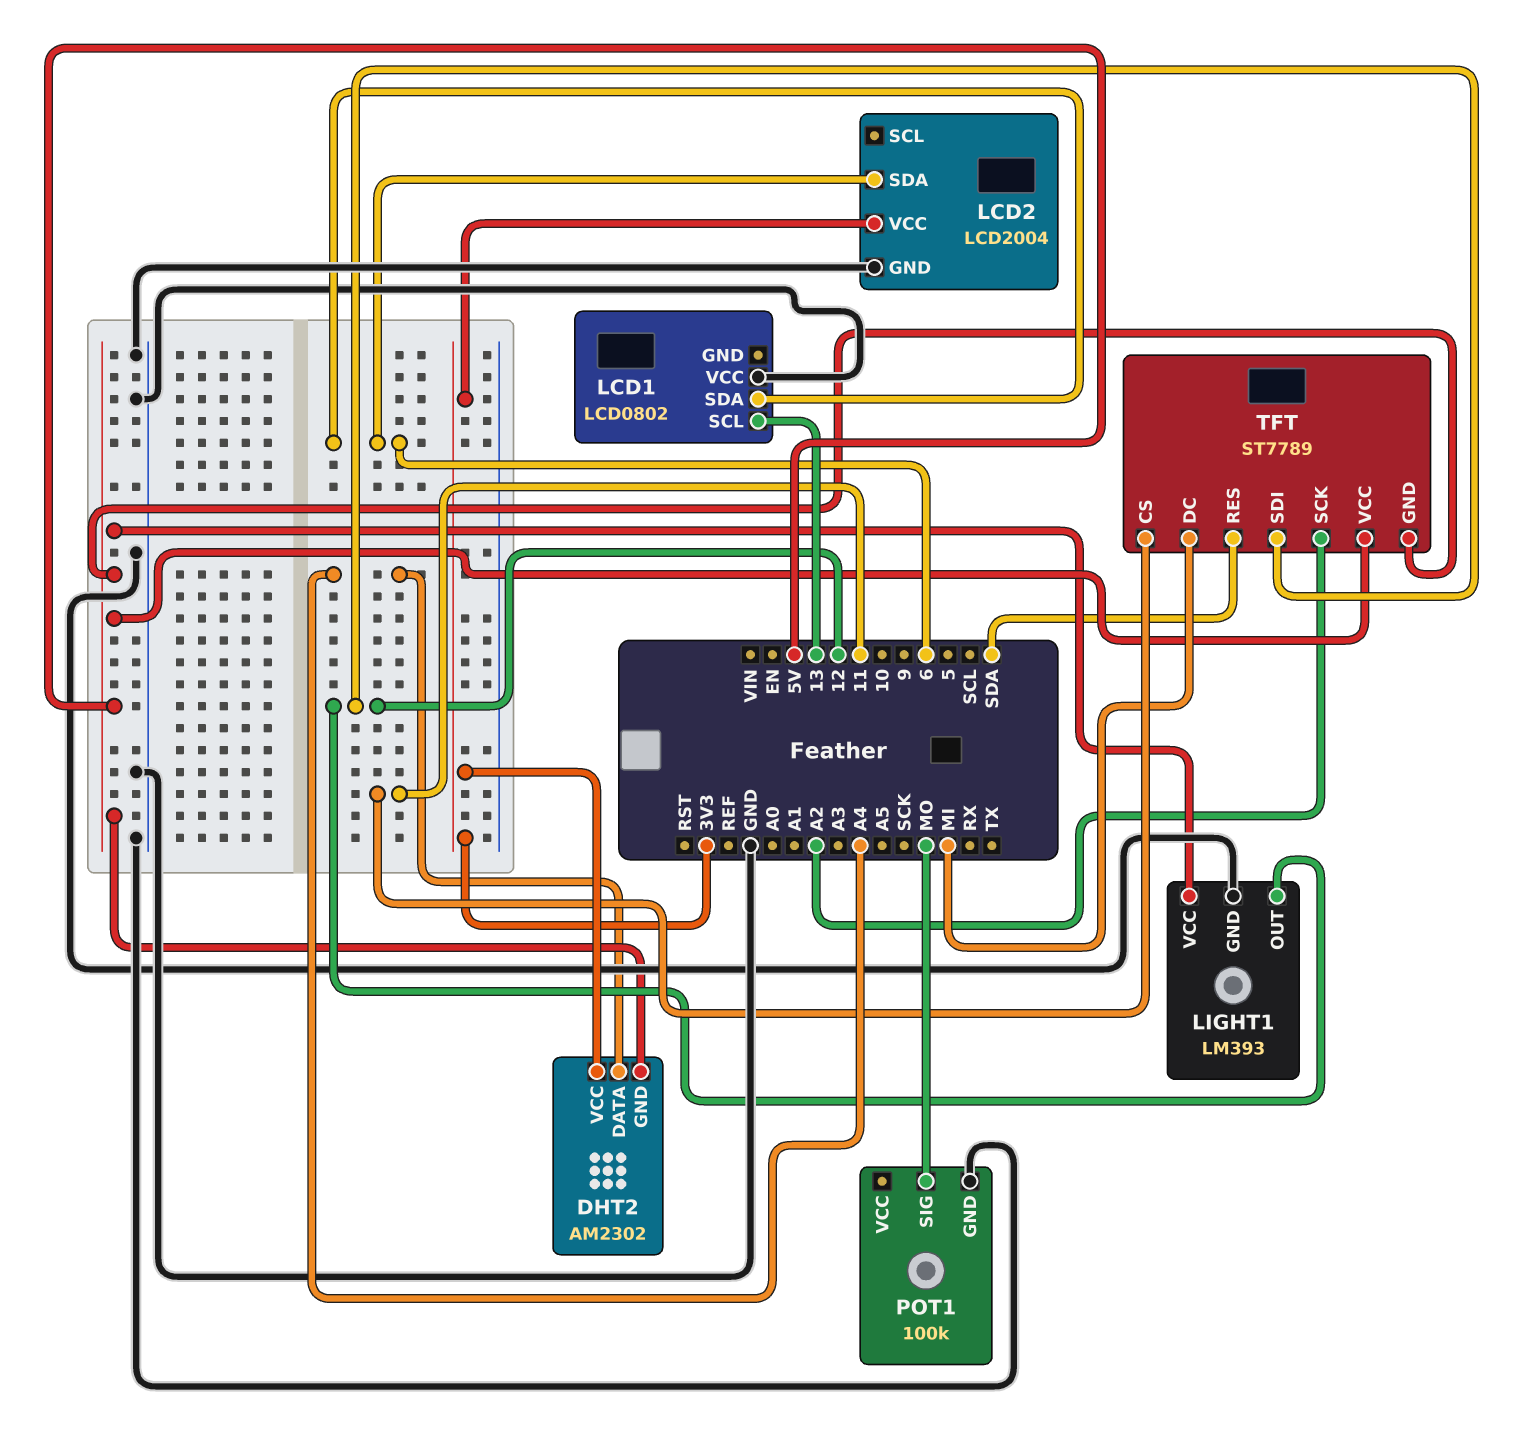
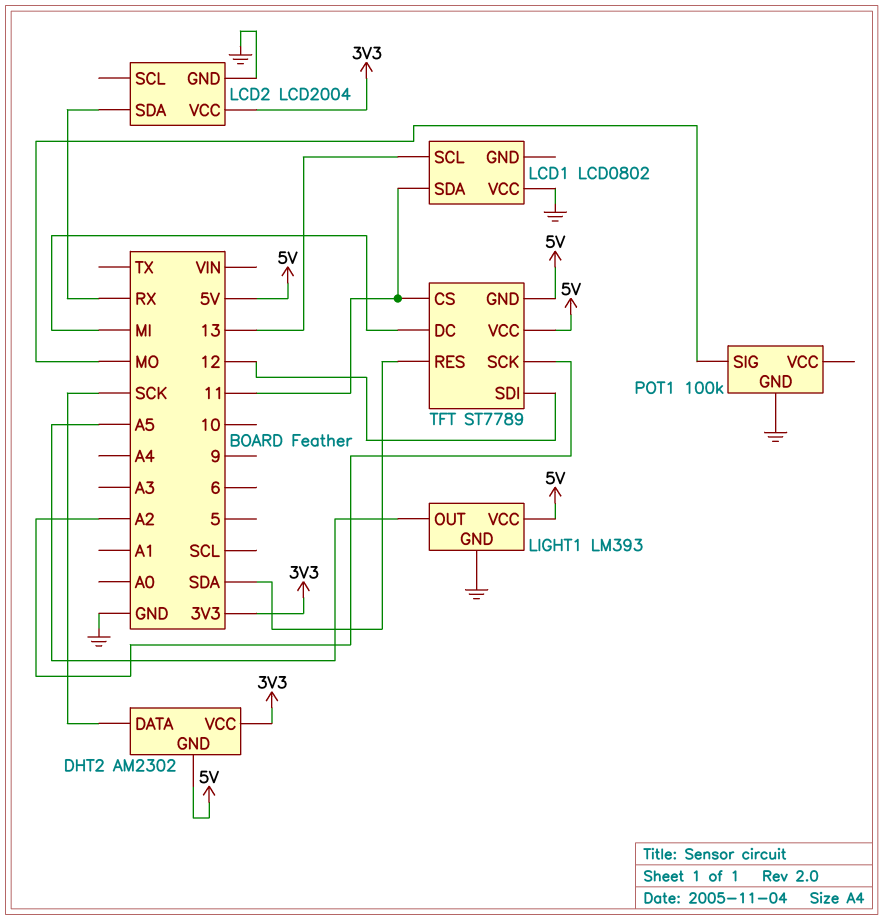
DHT2 pin DATA: A4 -> SCK
LCD1 pin SDA: 6 -> 11
LCD2 pin SDA: 6 -> RX
LIGHT1 pin OUT: 12 -> A5

